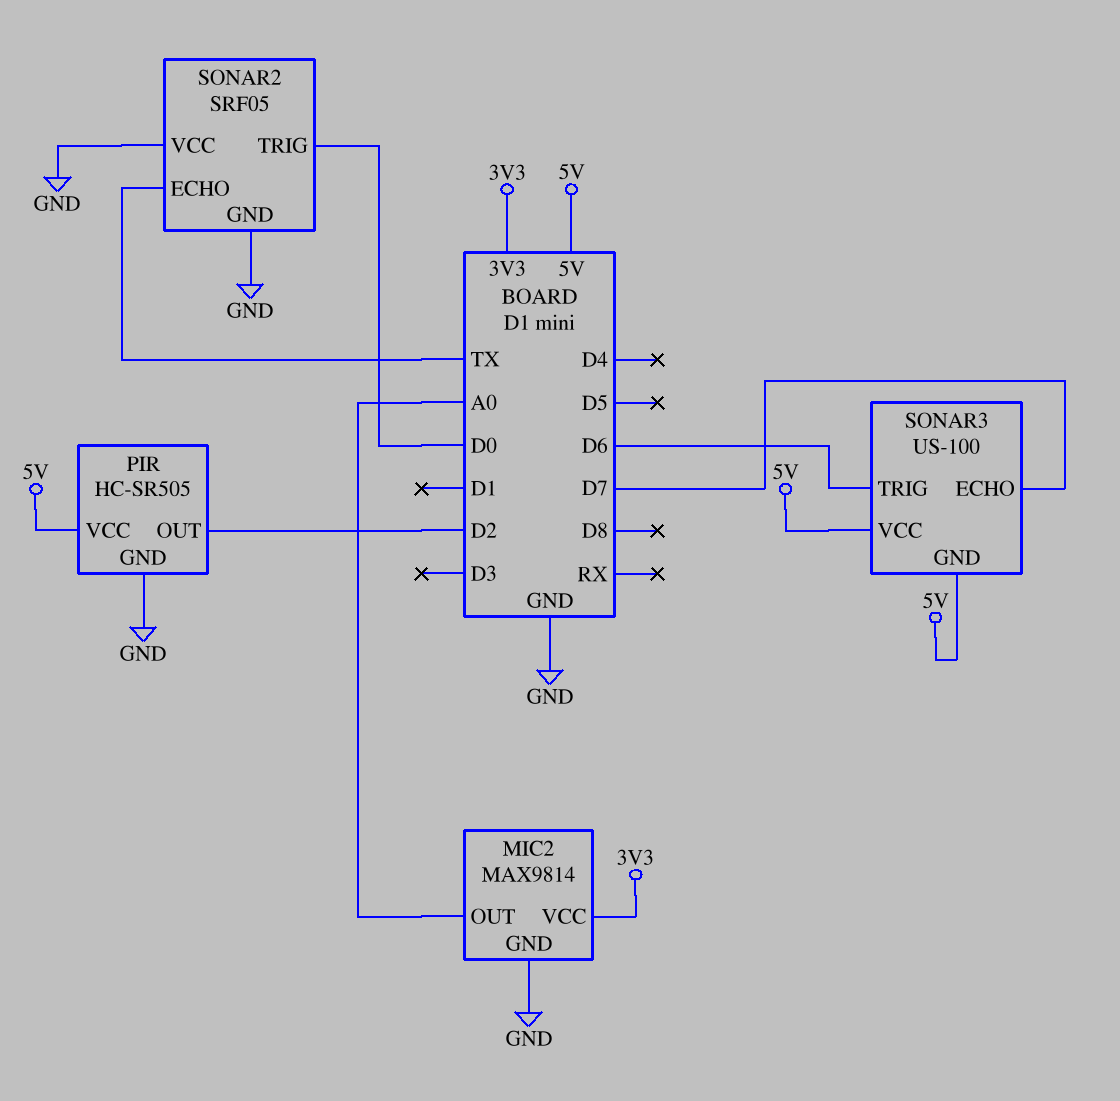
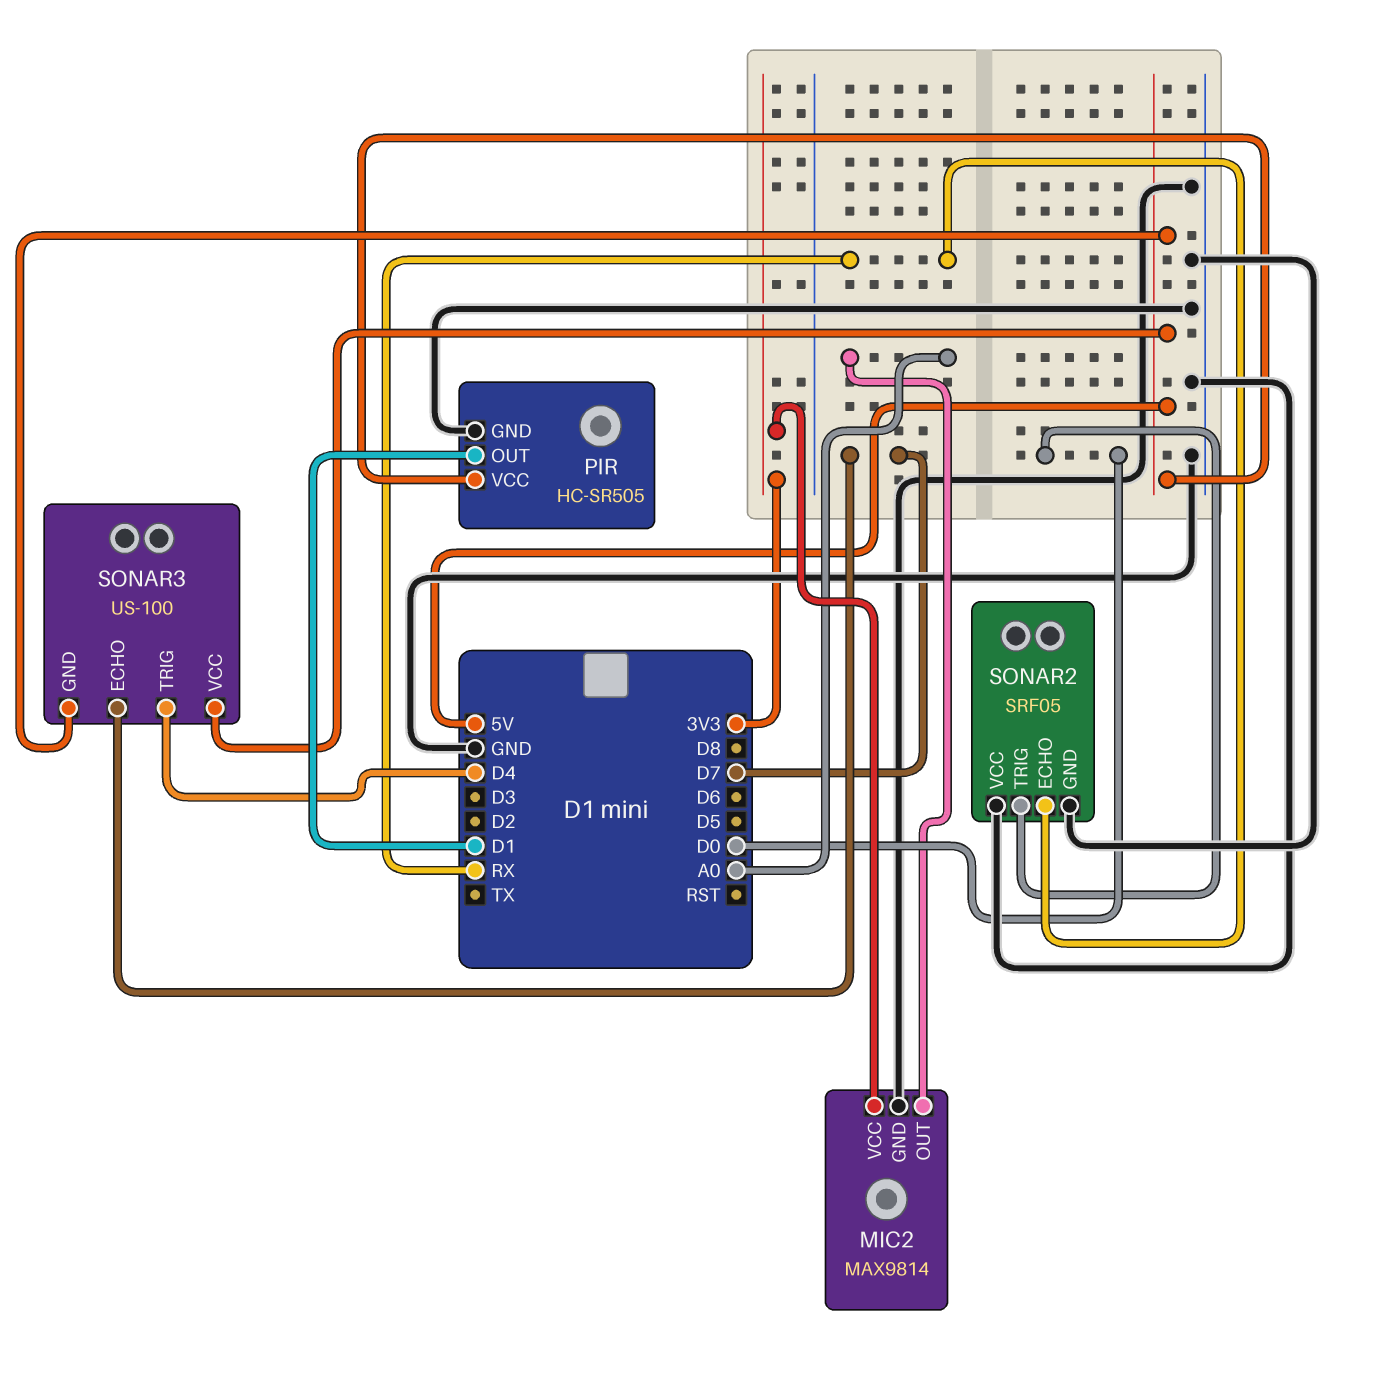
PIR pin OUT: D2 -> D1
SONAR2 pin ECHO: TX -> RX
SONAR3 pin TRIG: D6 -> D4

